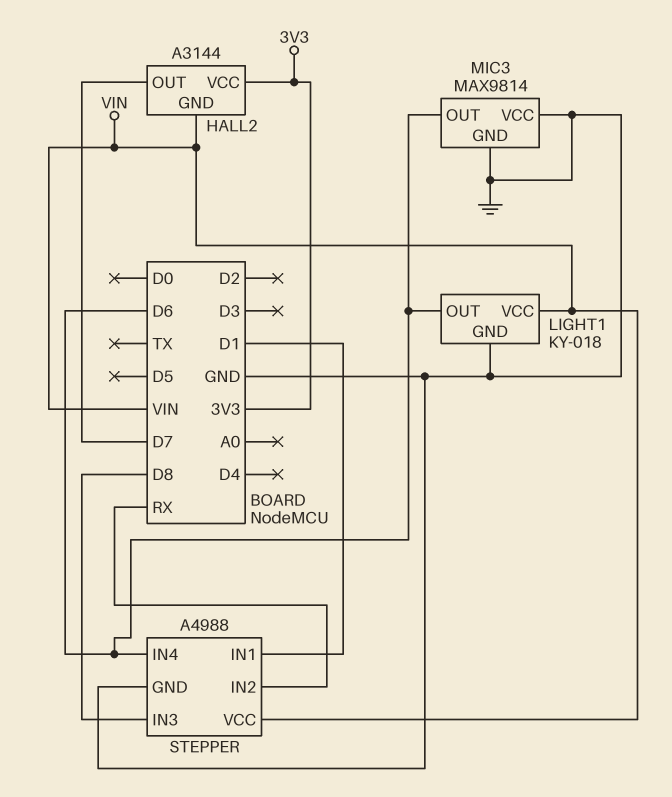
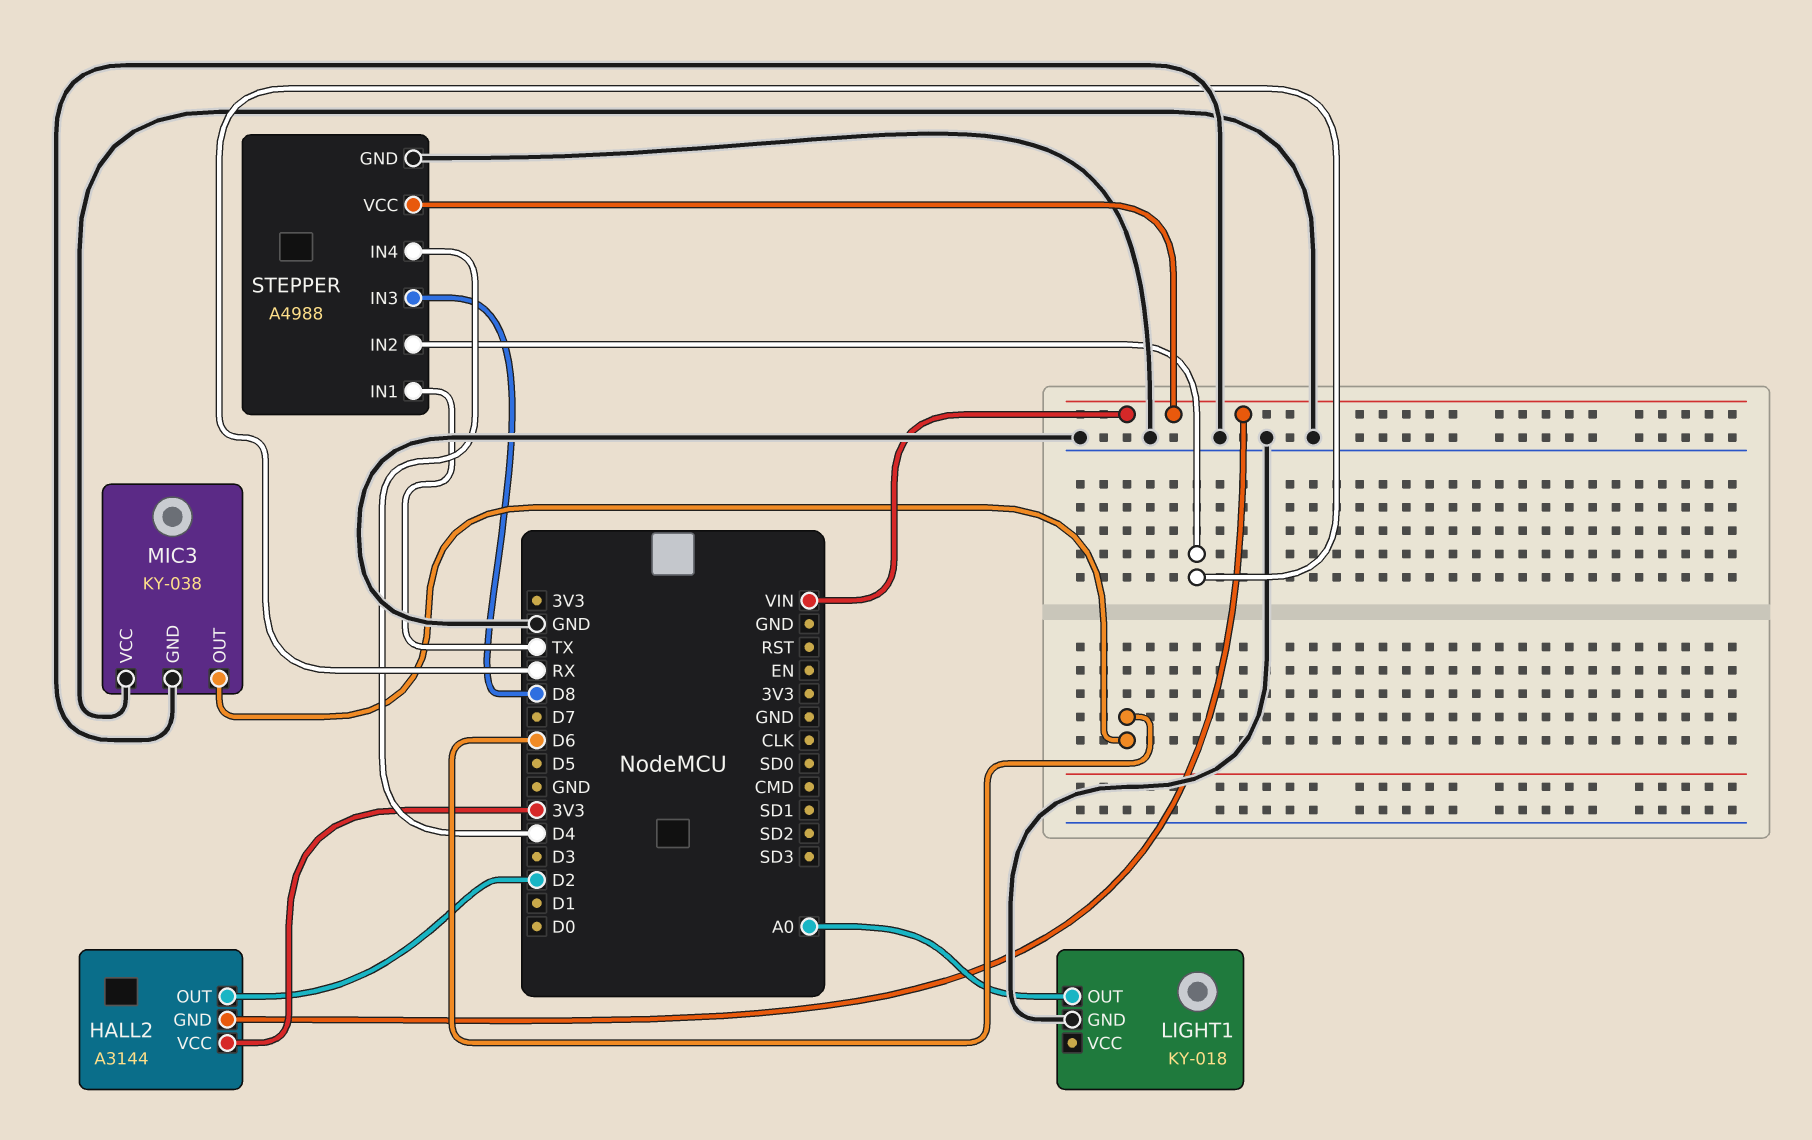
HALL2 pin OUT: D7 -> D2
LIGHT1 pin OUT: D6 -> A0
LIGHT1 pin VCC: VIN -> none
MIC3: MAX9814 -> KY-038
STEPPER pin IN1: D1 -> TX
STEPPER pin IN4: D6 -> D4

